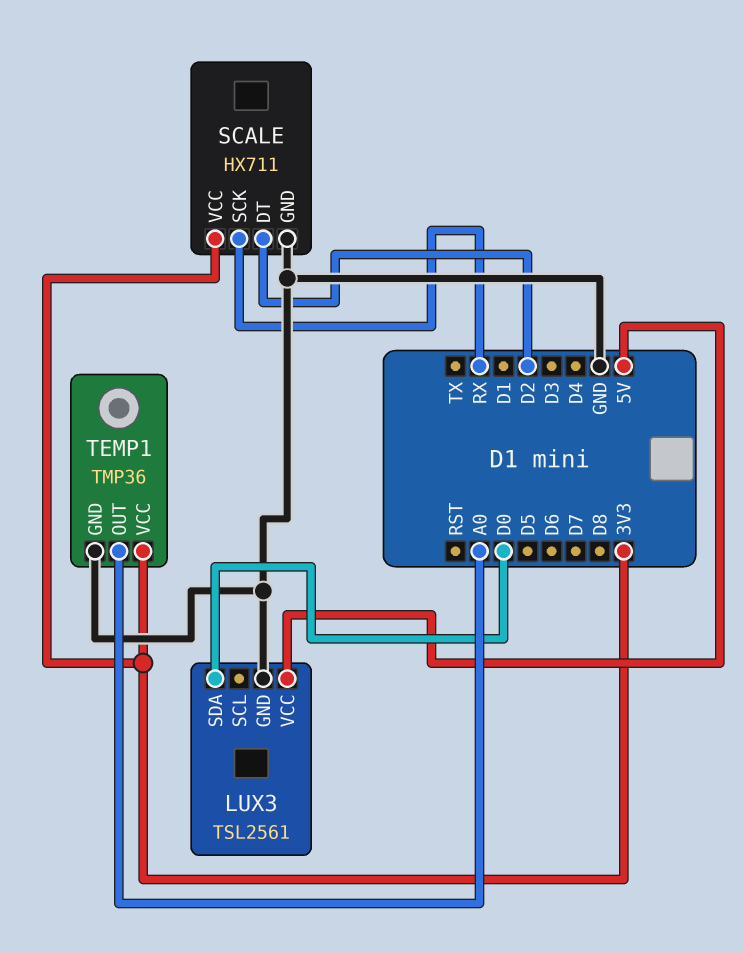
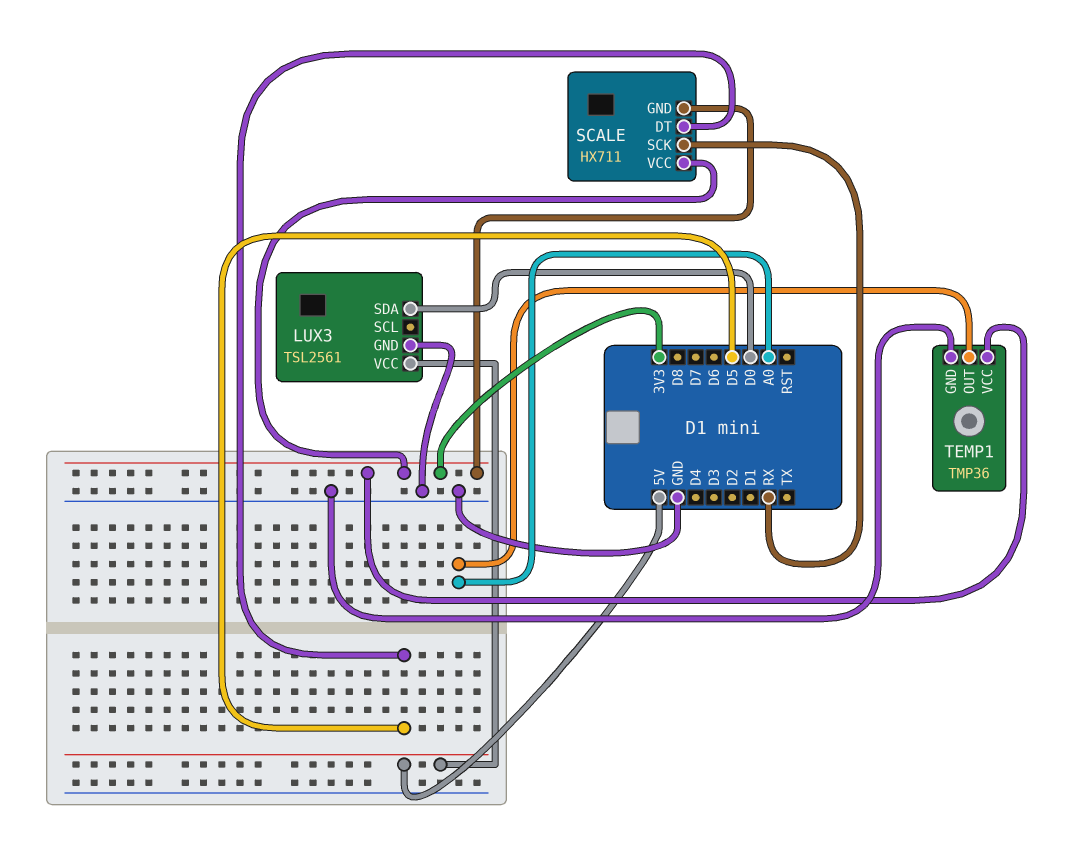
SCALE pin DT: D2 -> D5
SCALE pin GND: GND -> 3V3

